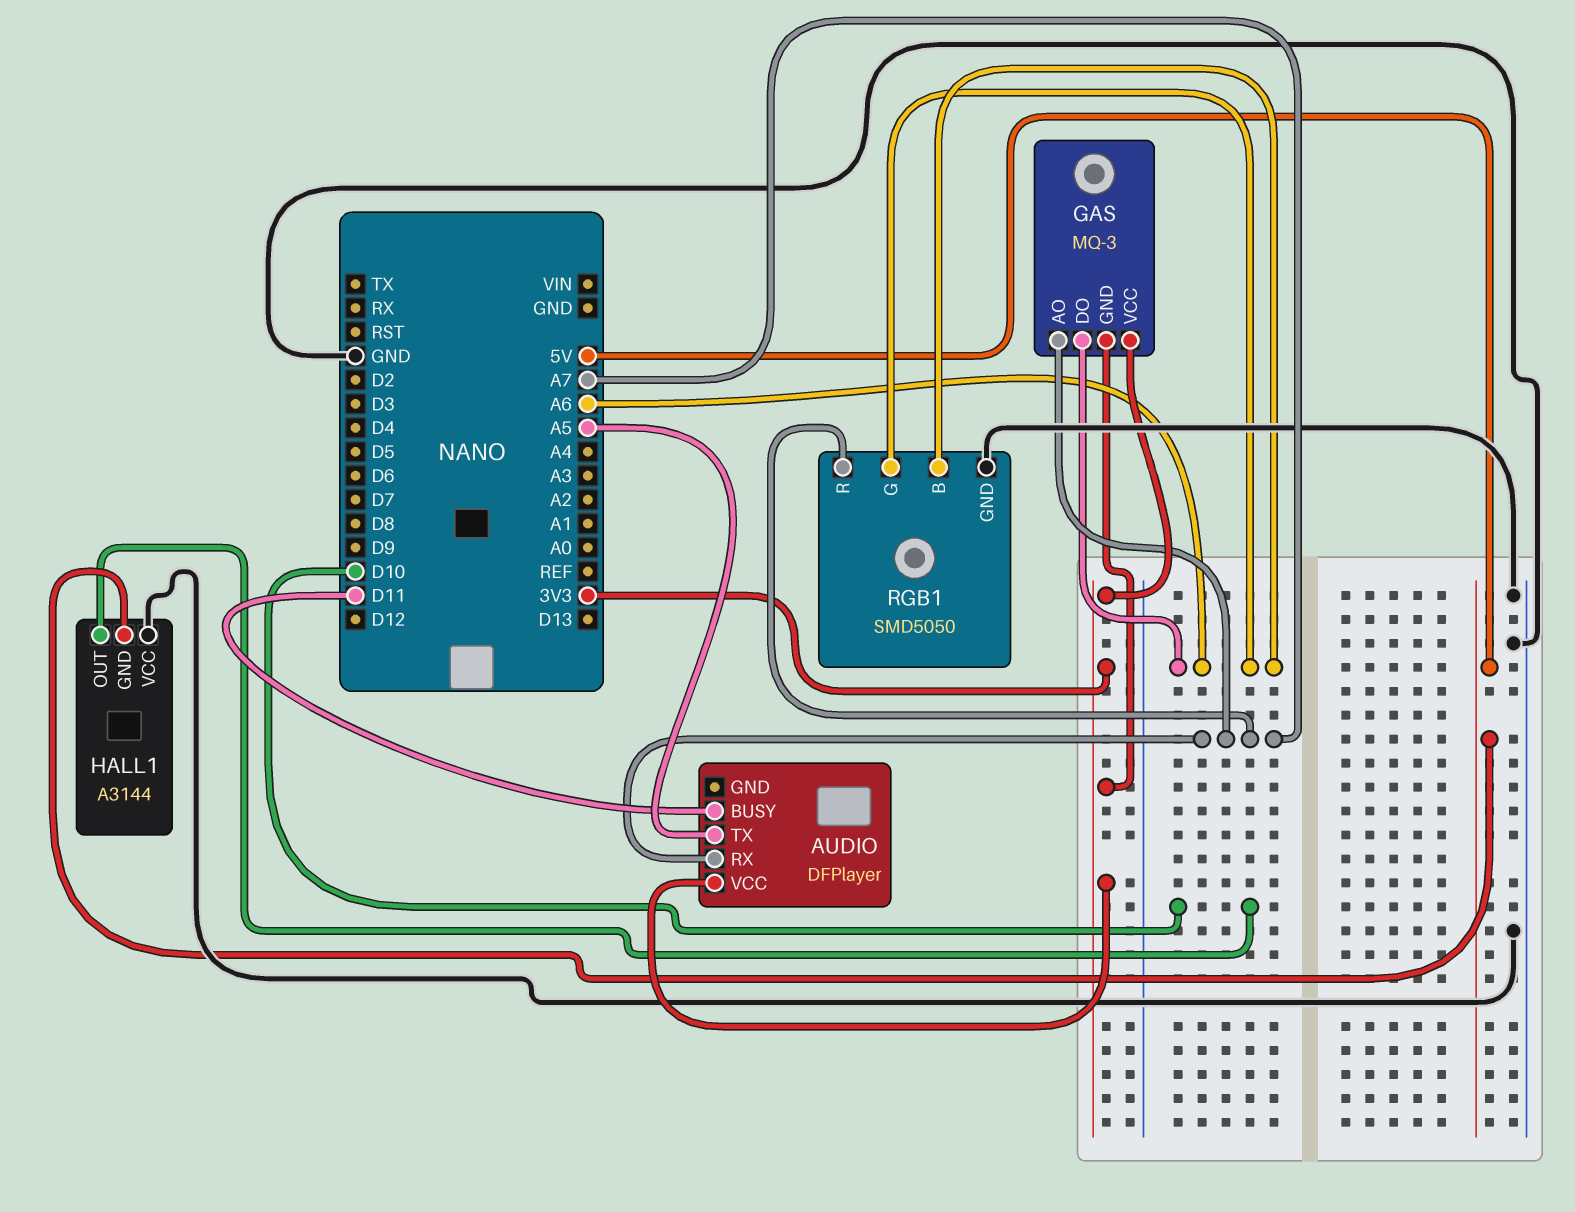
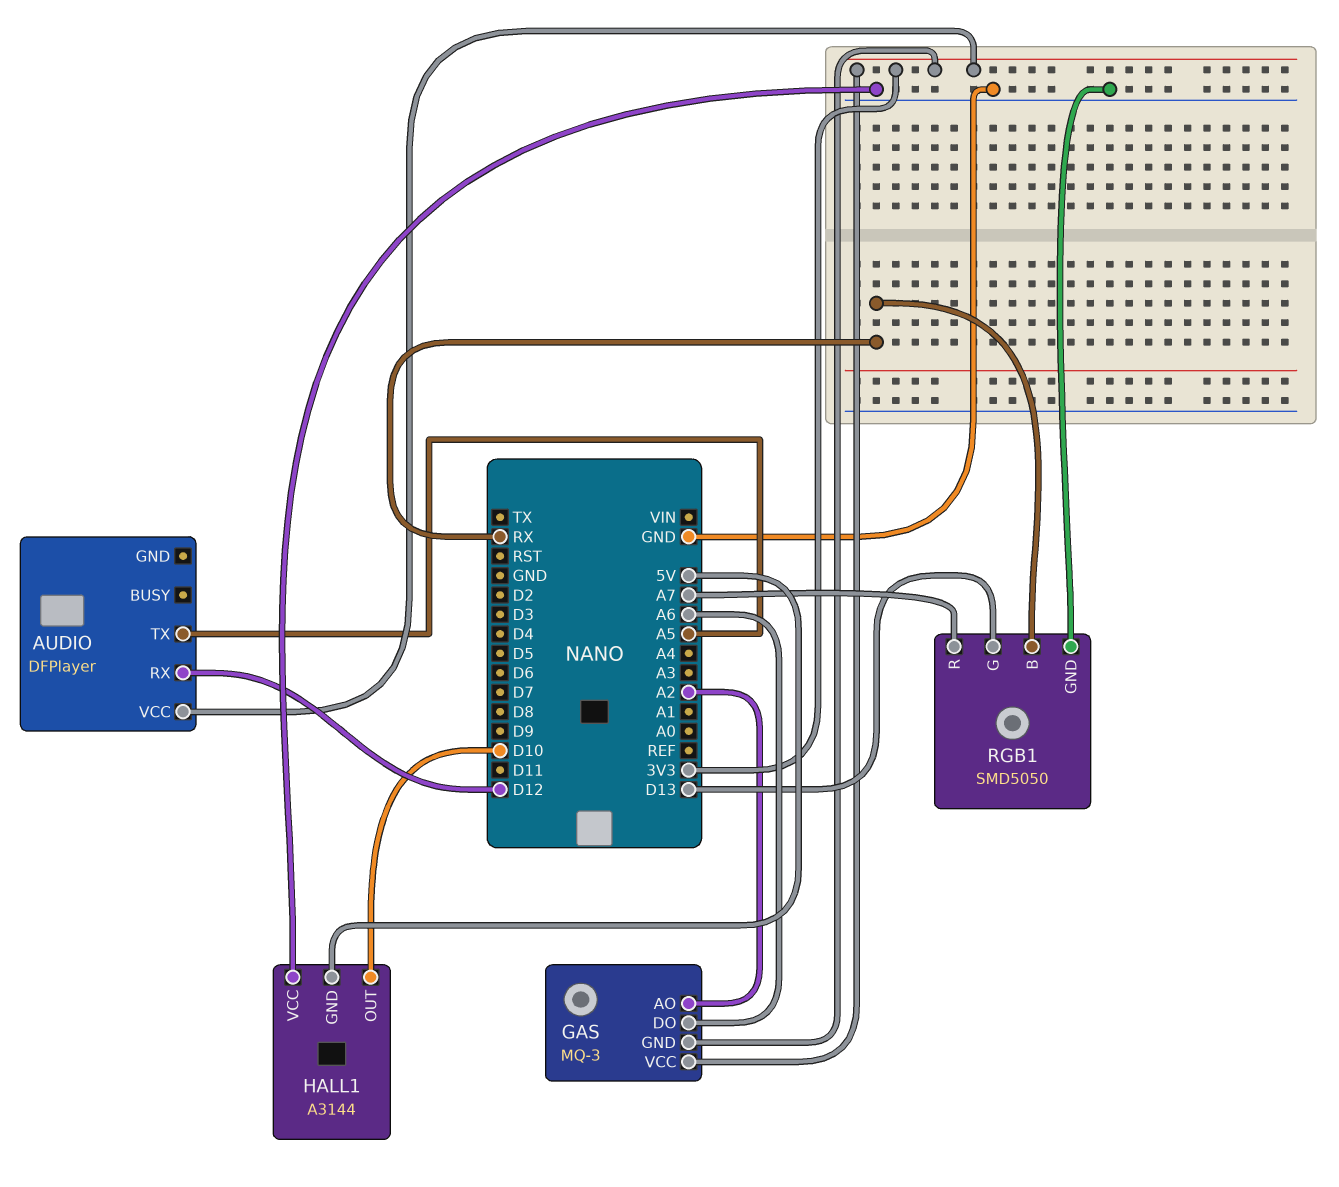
AUDIO pin BUSY: D11 -> none
AUDIO pin RX: A7 -> D12
GAS pin AO: A7 -> A2
RGB1 pin B: A6 -> RX
RGB1 pin G: A6 -> D13

